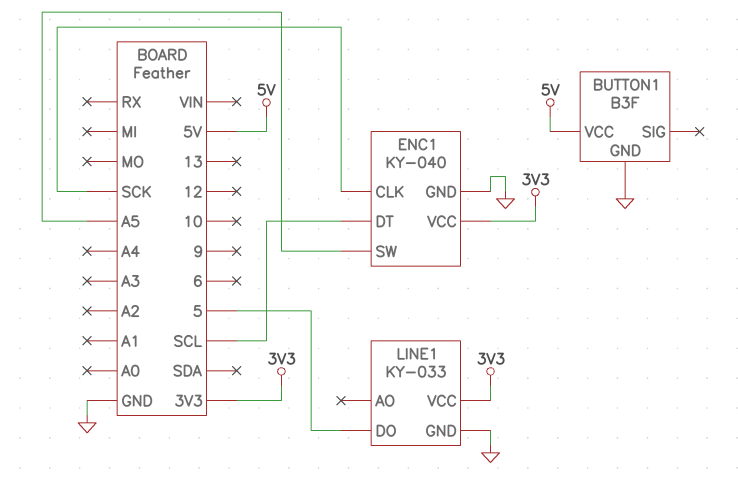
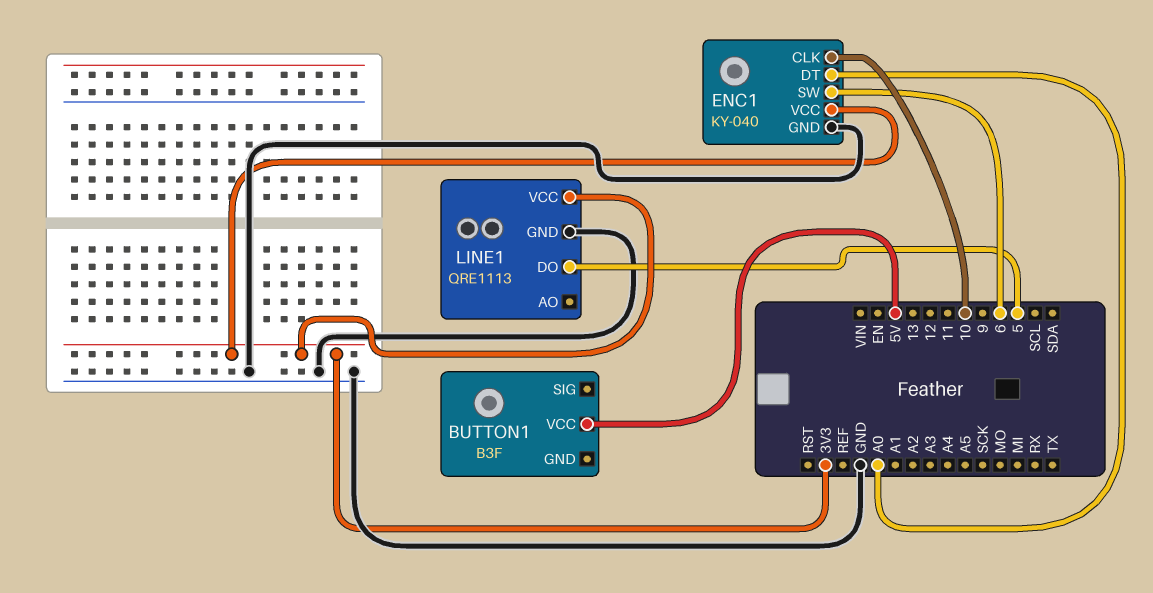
BUTTON1 pin GND: GND -> none
ENC1 pin CLK: SCK -> 10
ENC1 pin DT: SCL -> A0
ENC1 pin SW: A5 -> 6
LINE1: KY-033 -> QRE1113

